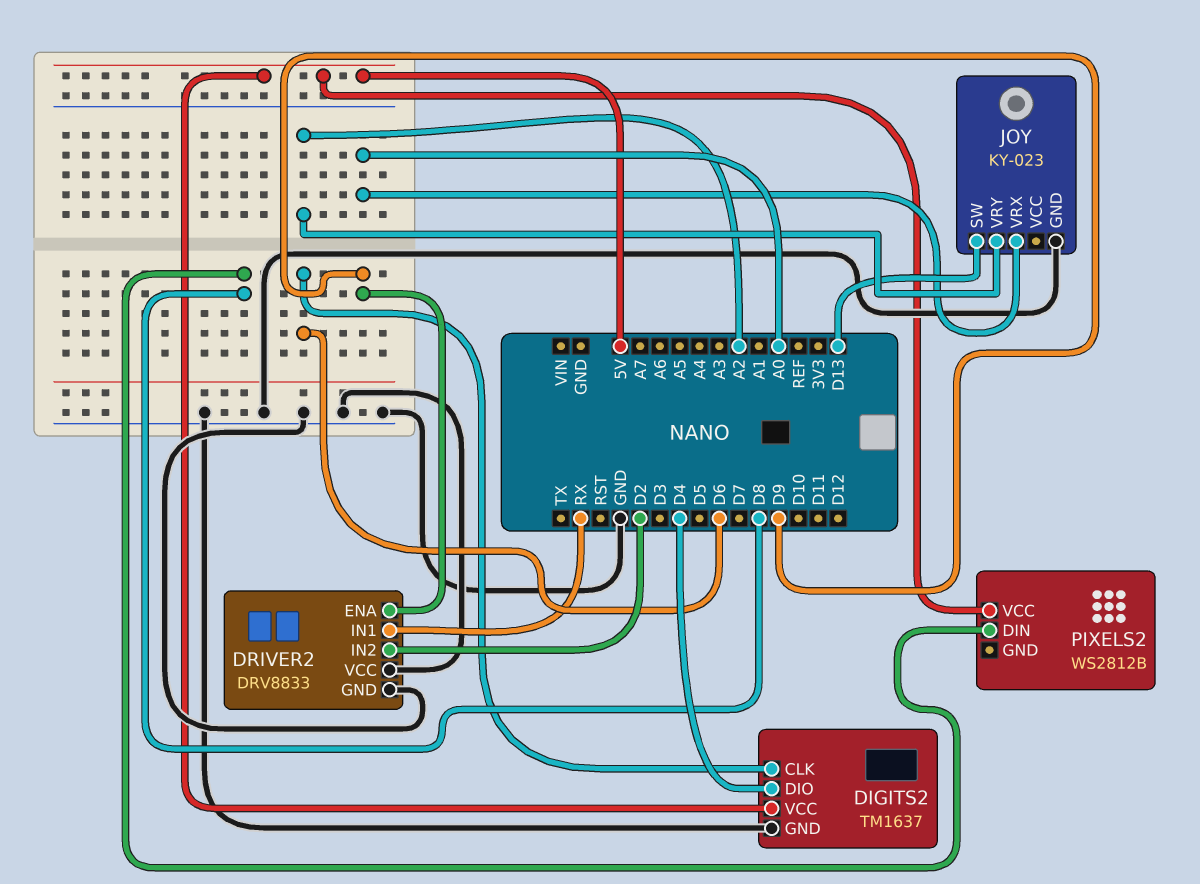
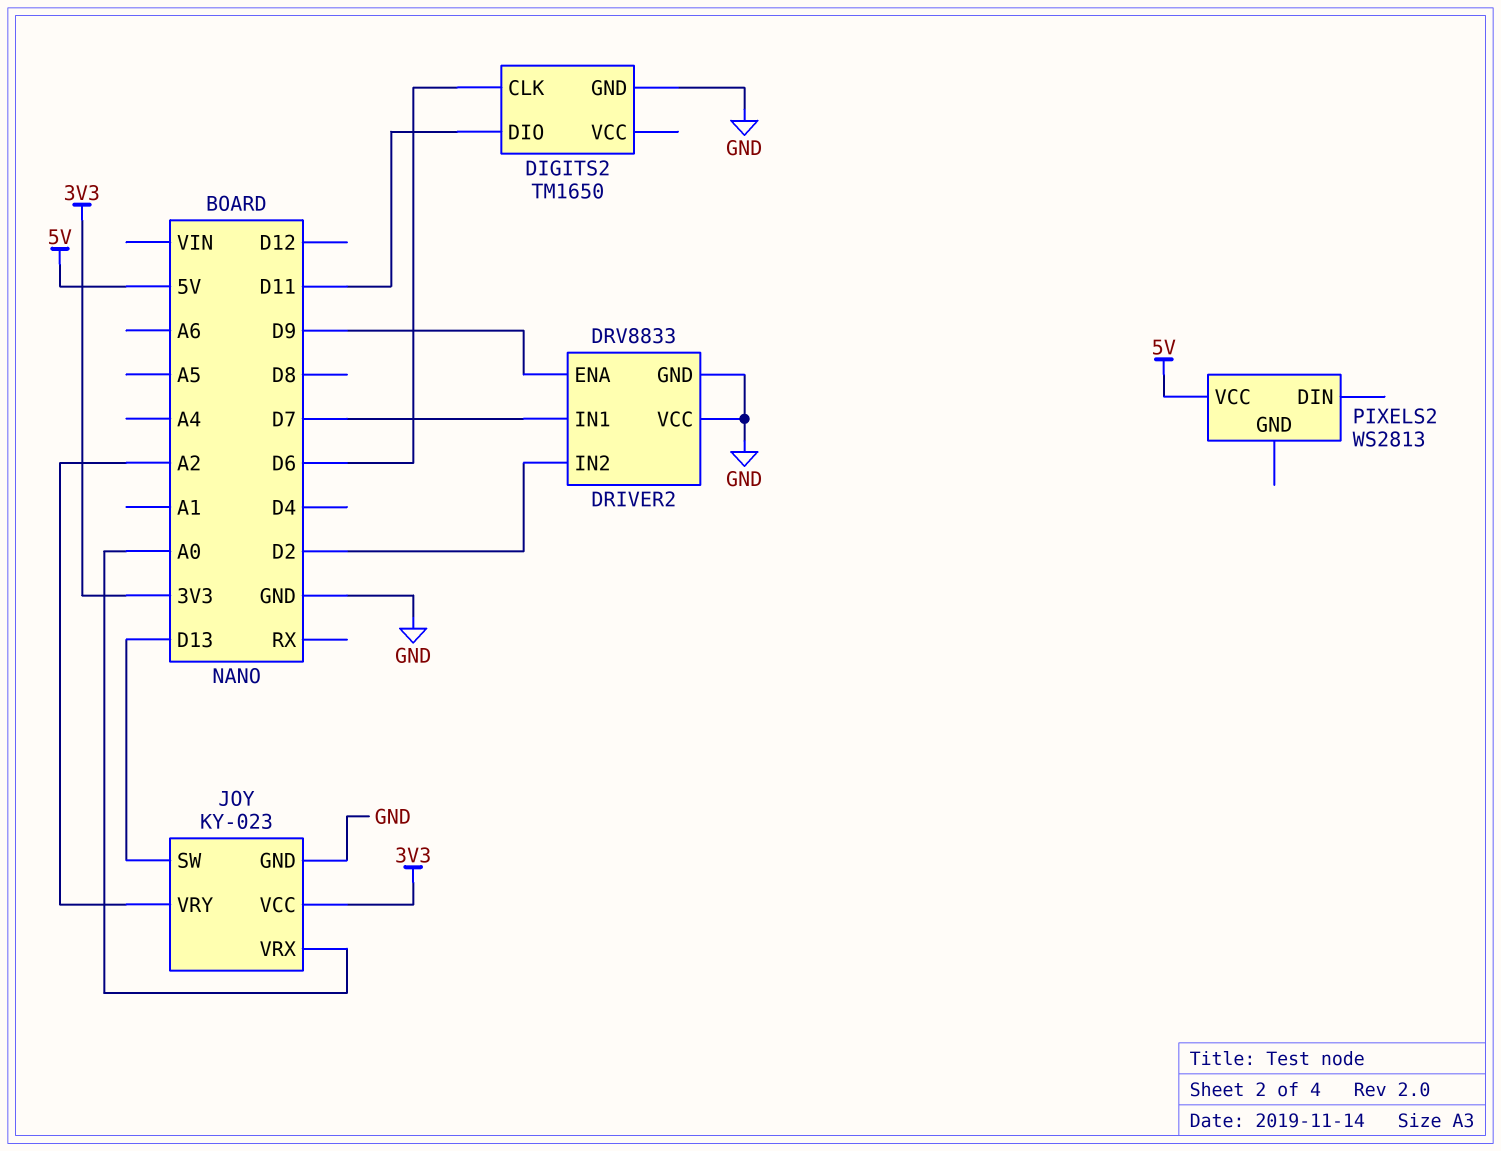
DIGITS2: TM1637 -> TM1650
DIGITS2 pin DIO: D4 -> D11
DIGITS2 pin VCC: 5V -> none
DRIVER2 pin IN1: RX -> D7
JOY pin VCC: none -> 3V3
PIXELS2: WS2812B -> WS2813
PIXELS2 pin DIN: D8 -> none

